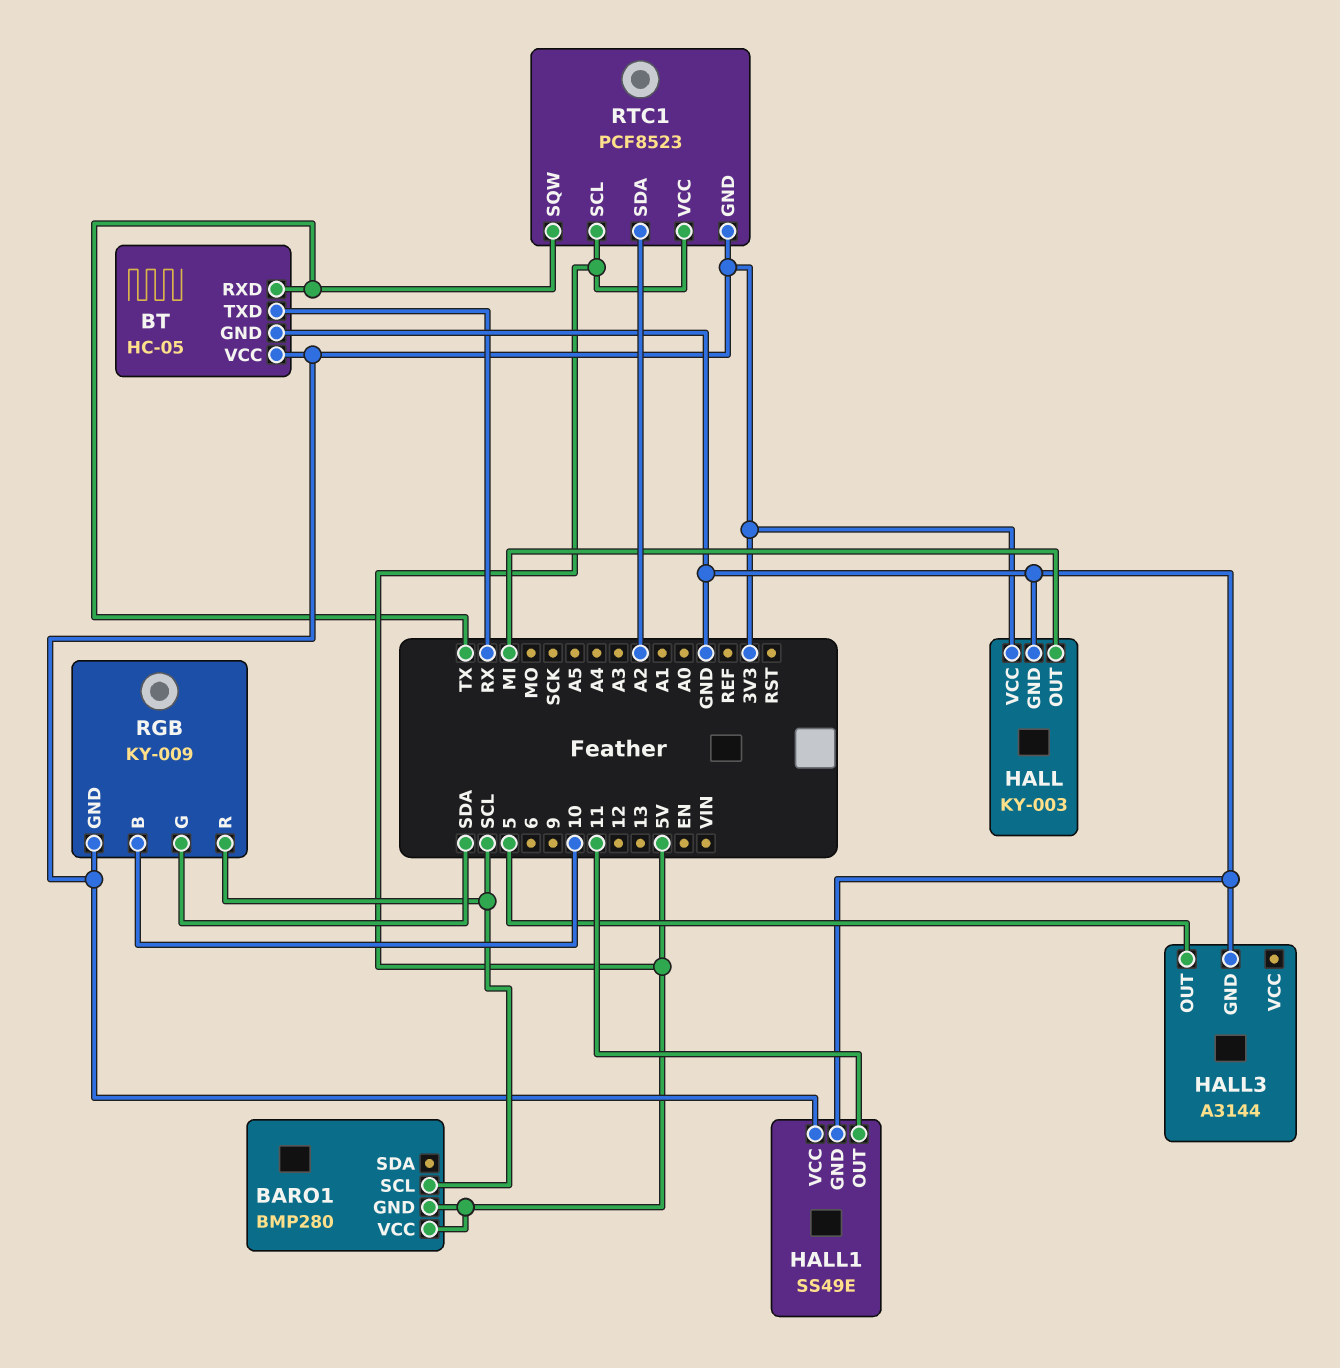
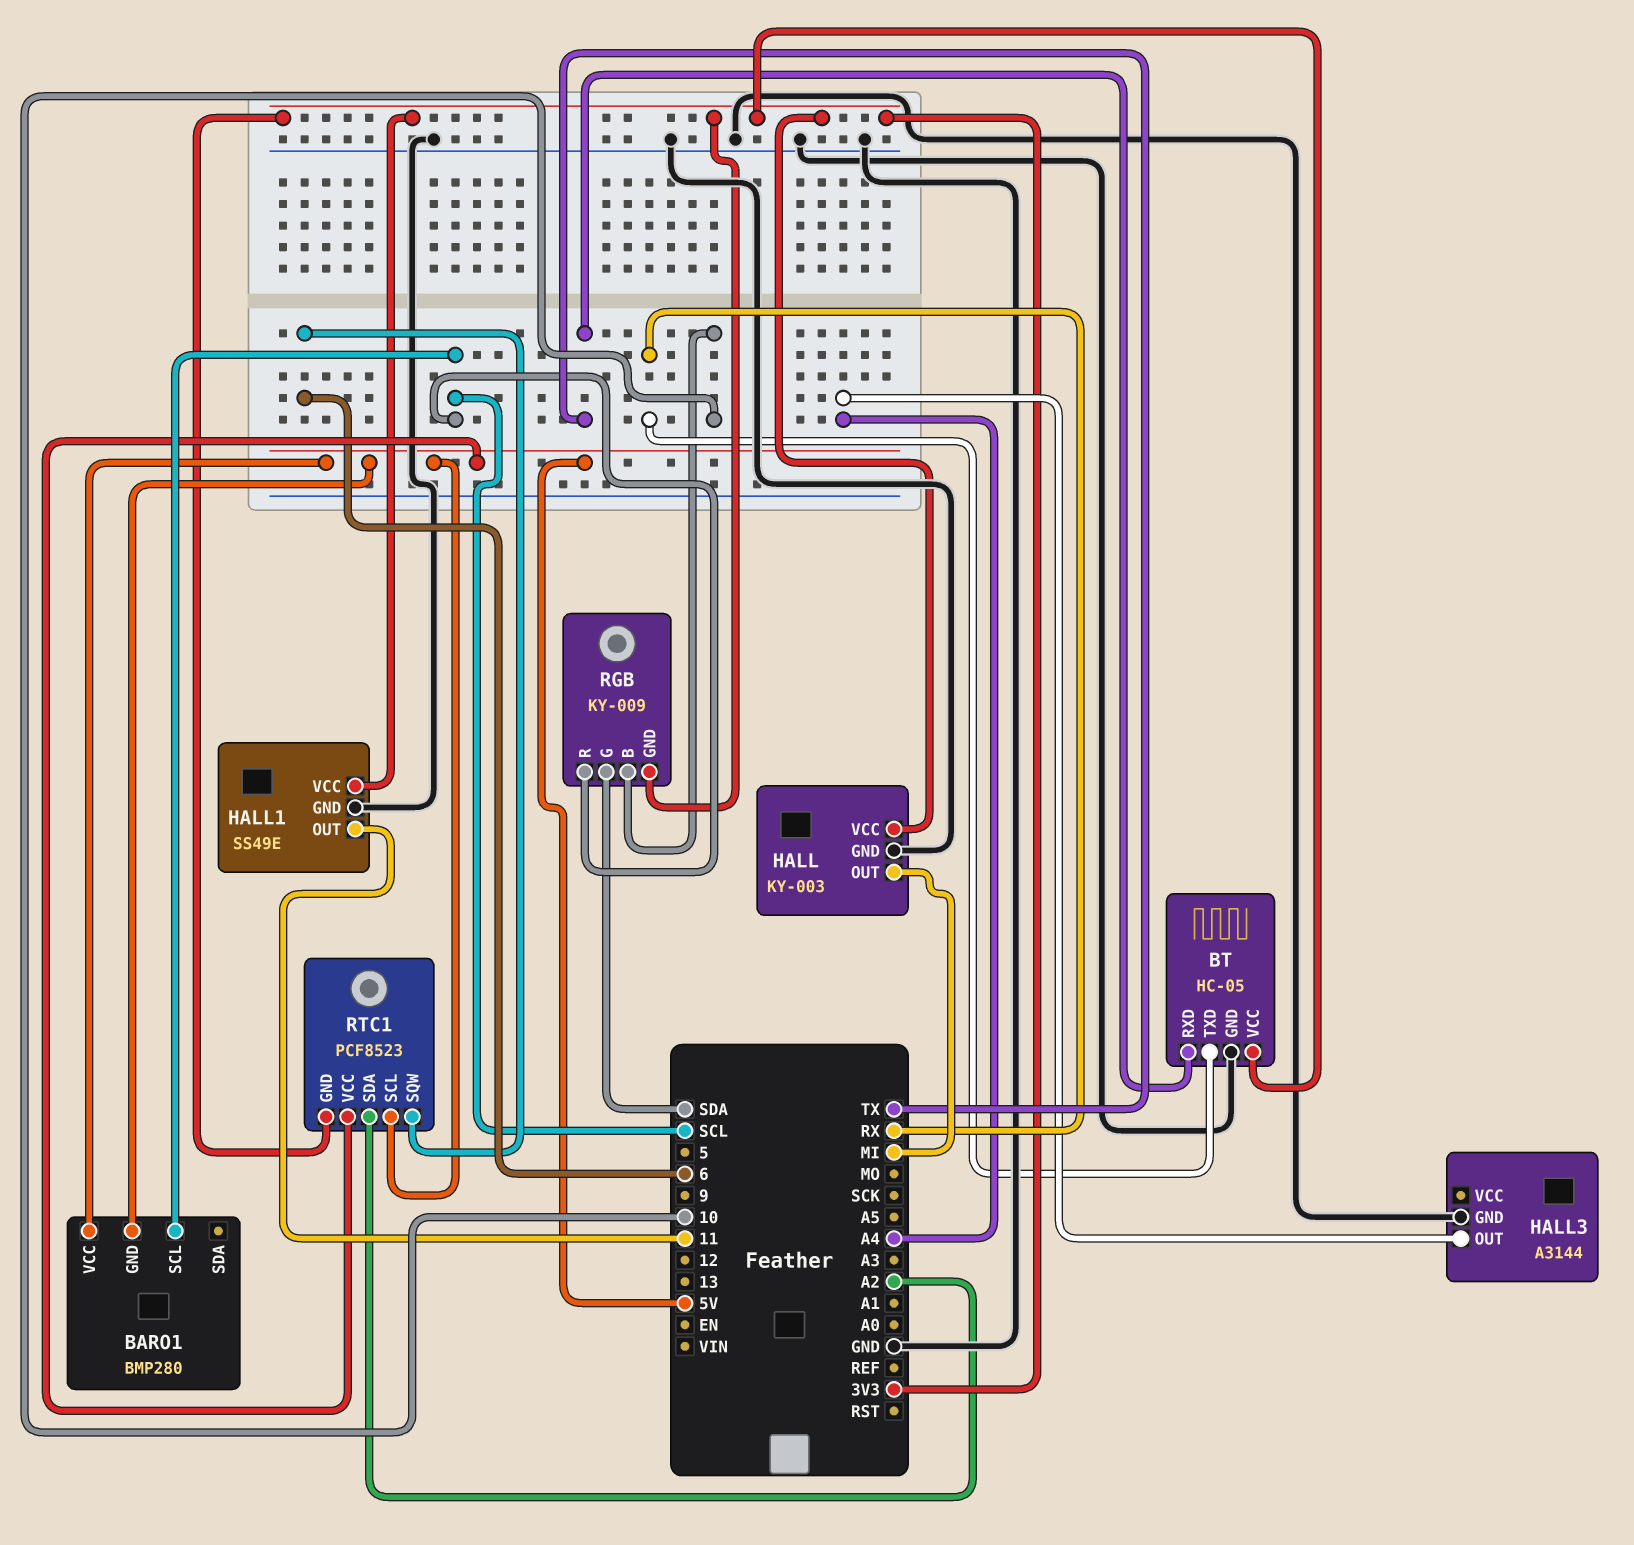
HALL3 pin OUT: 5 -> A4
RTC1 pin SQW: TX -> 6

